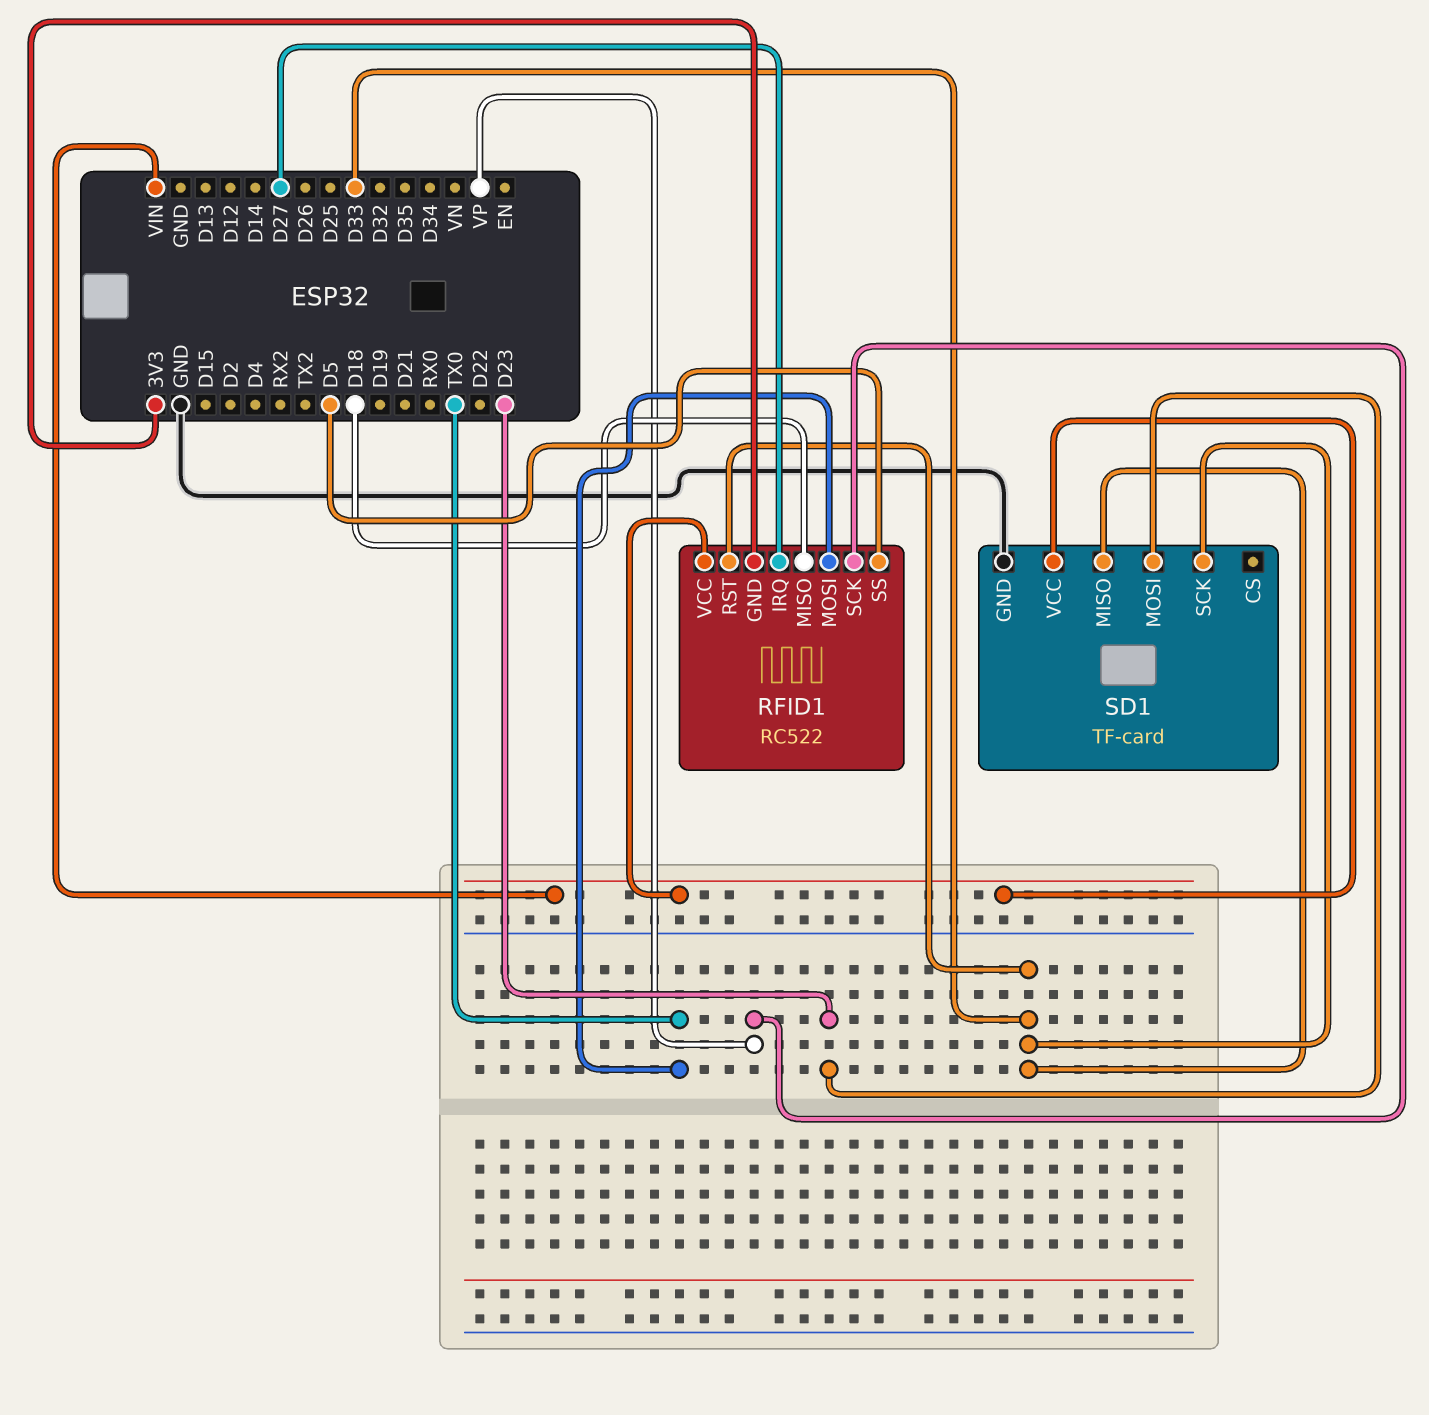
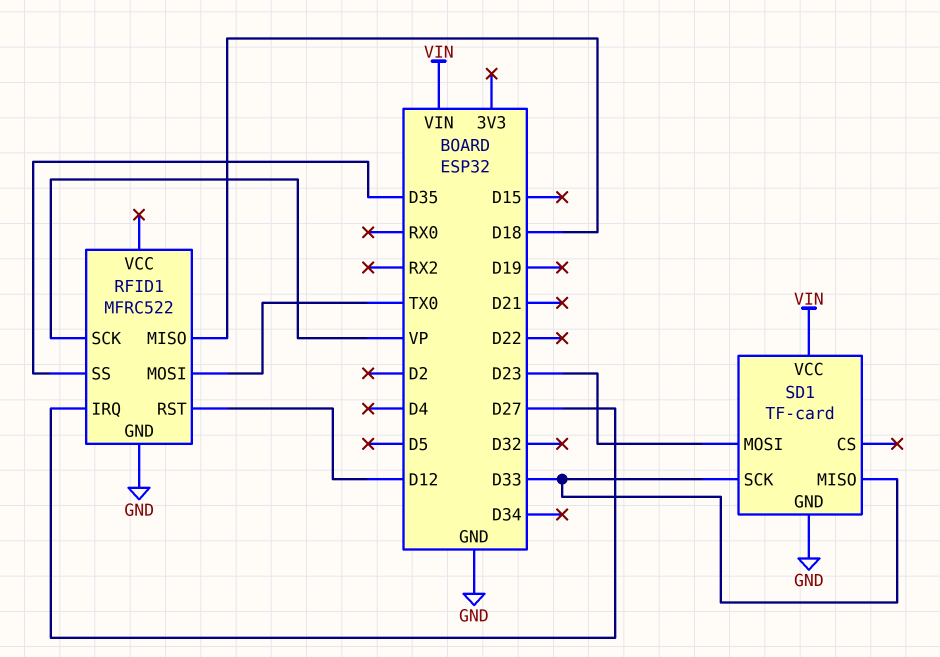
RFID1: RC522 -> MFRC522
RFID1 pin GND: 3V3 -> GND
RFID1 pin RST: D33 -> D12
RFID1 pin SS: D5 -> D35
RFID1 pin VCC: VIN -> none

